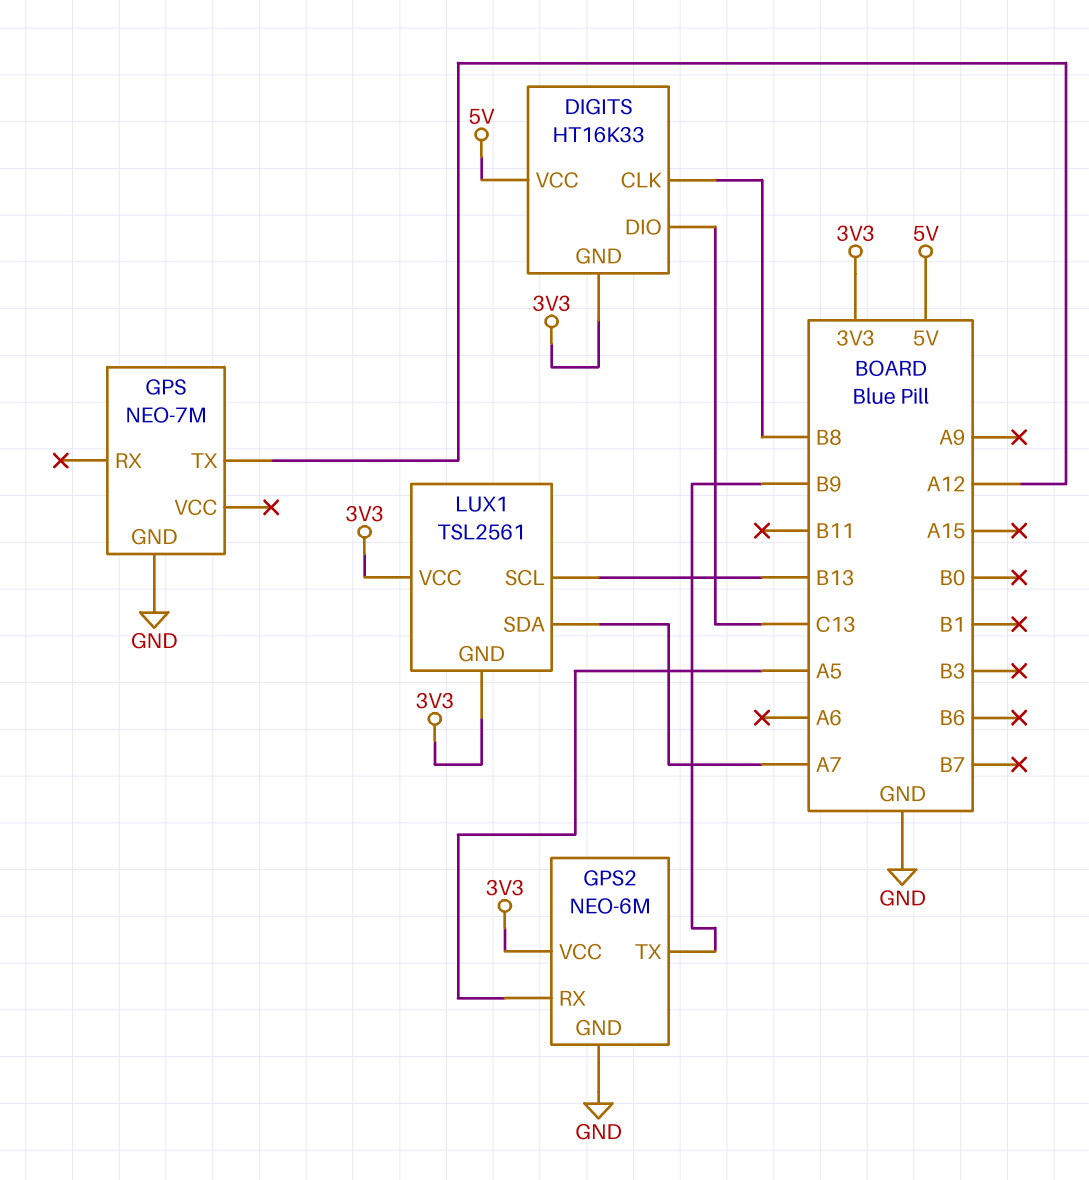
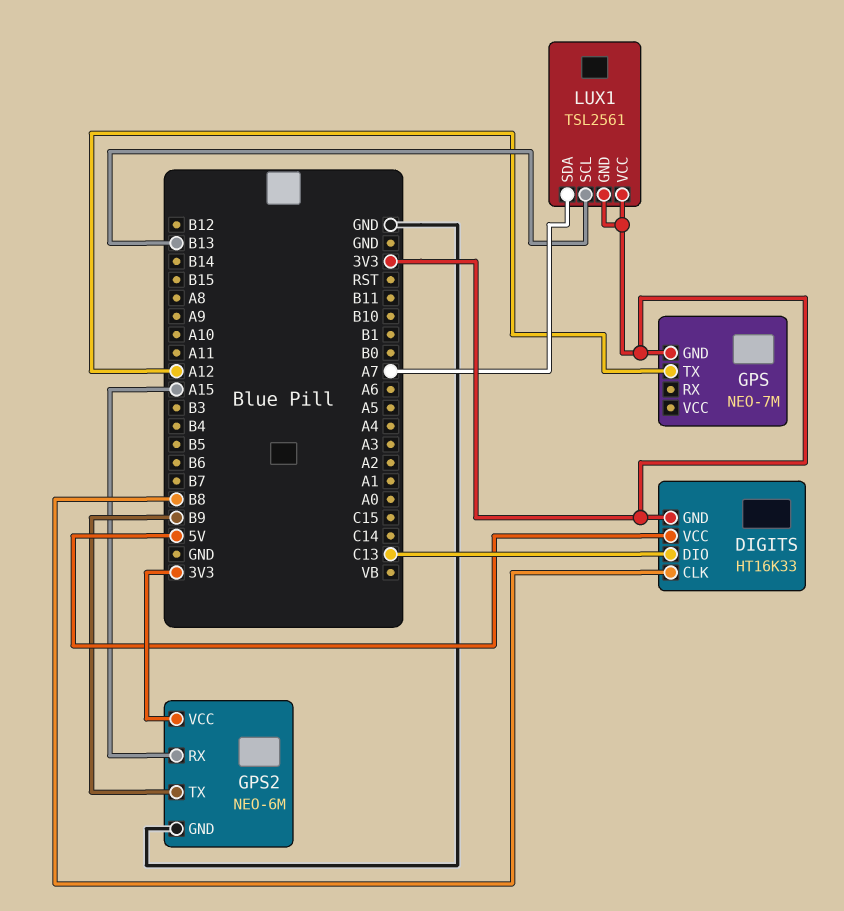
GPS pin GND: GND -> 3V3
GPS2 pin RX: A5 -> A15

